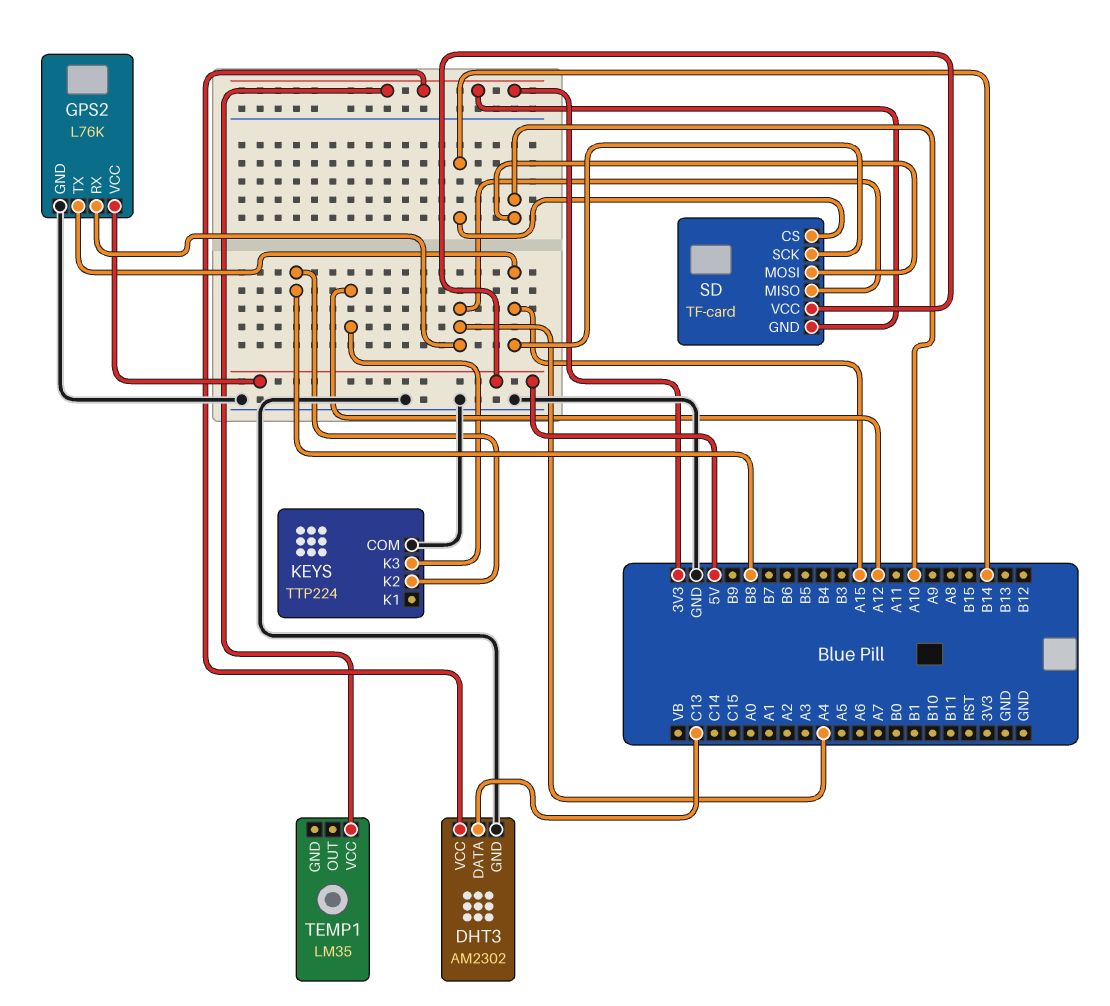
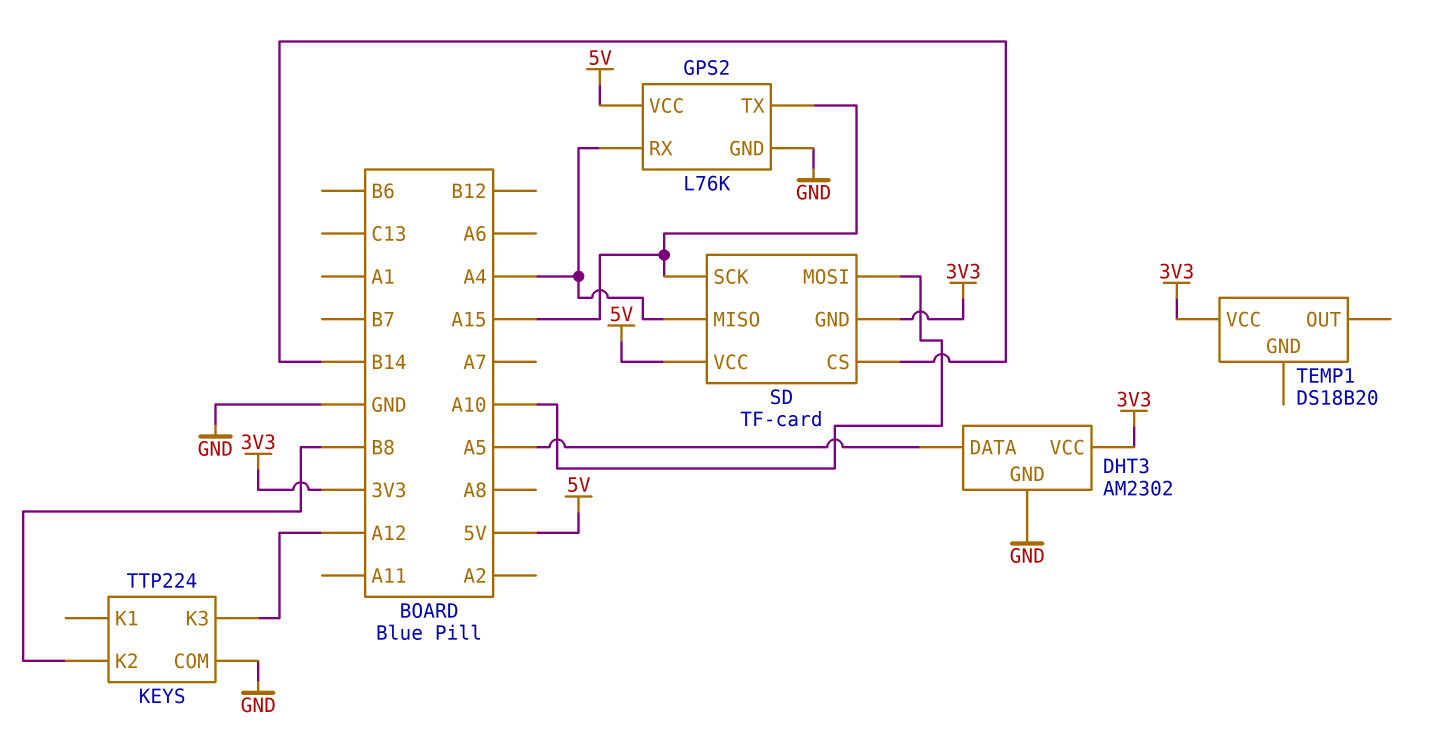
DHT3 pin DATA: C13 -> A5
TEMP1: LM35 -> DS18B20

